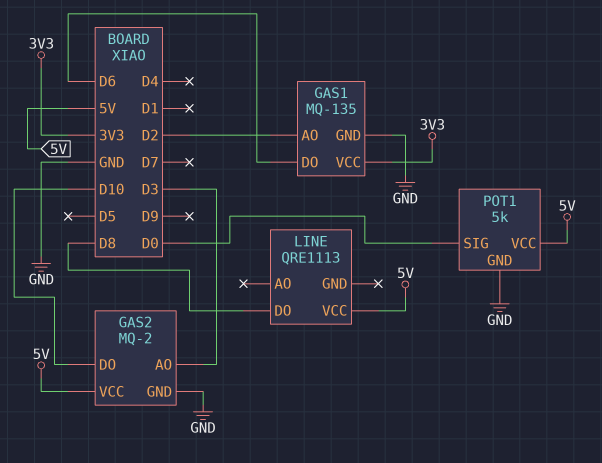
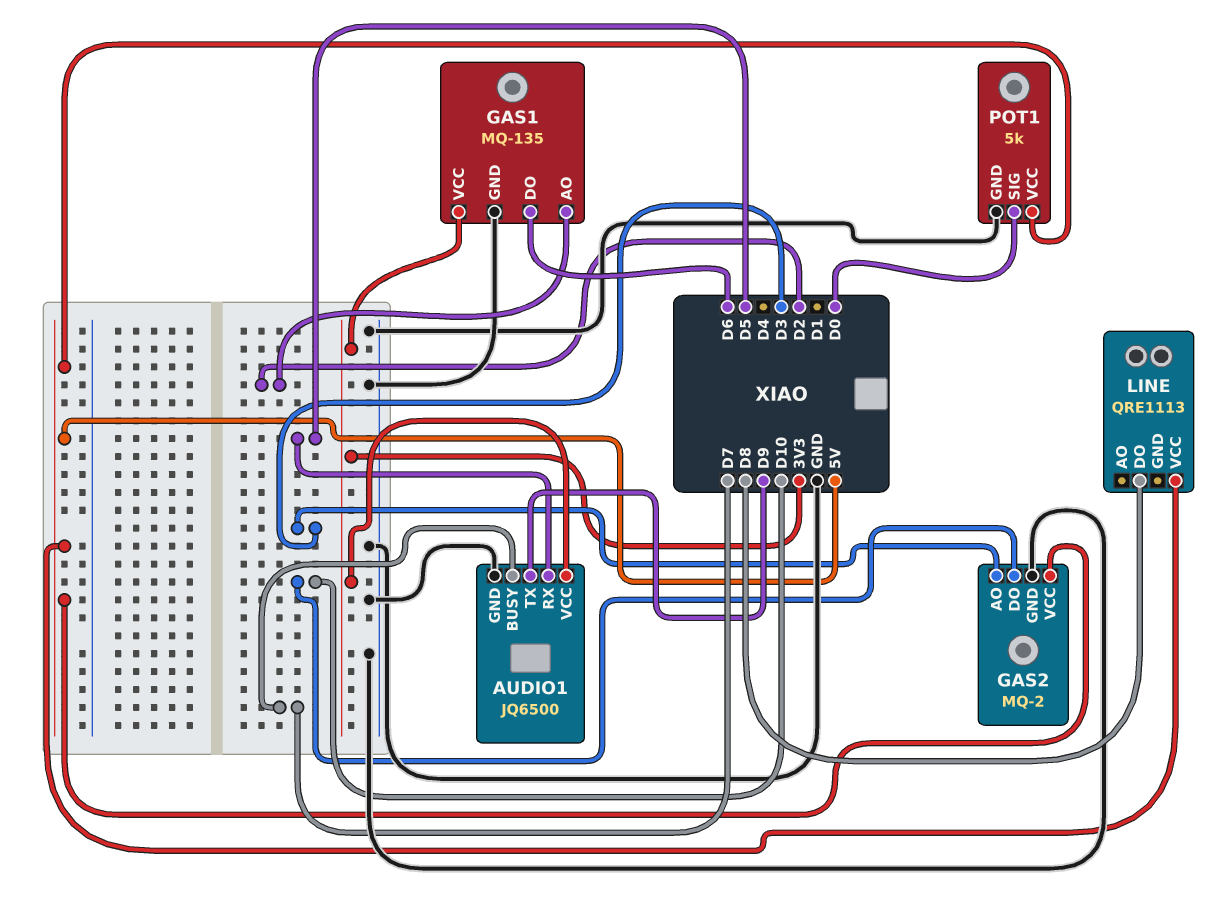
AUDIO1: none -> JQ6500
AUDIO1 pin BUSY: none -> D7
AUDIO1 pin GND: none -> GND
AUDIO1 pin RX: none -> D5
AUDIO1 pin TX: none -> D9
AUDIO1 pin VCC: none -> 3V3

